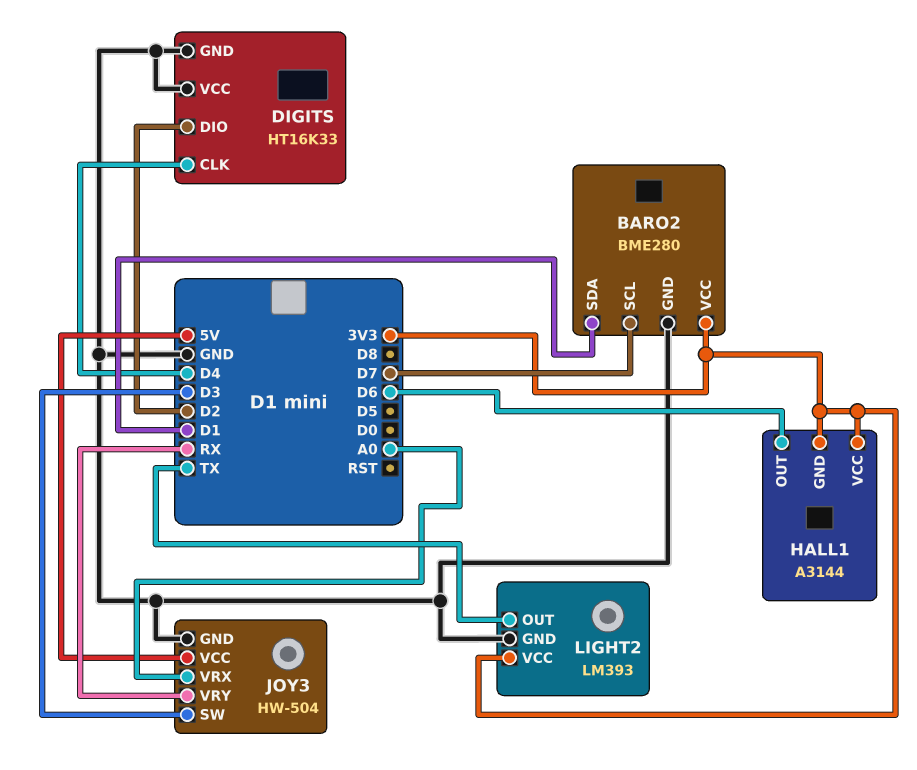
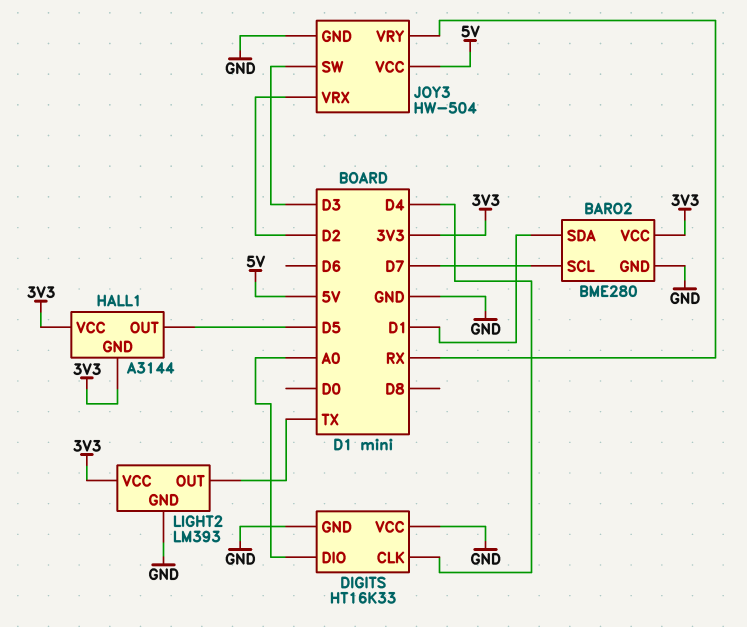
DIGITS pin DIO: D2 -> A0
HALL1 pin OUT: D6 -> D5
JOY3 pin VRX: A0 -> D2

